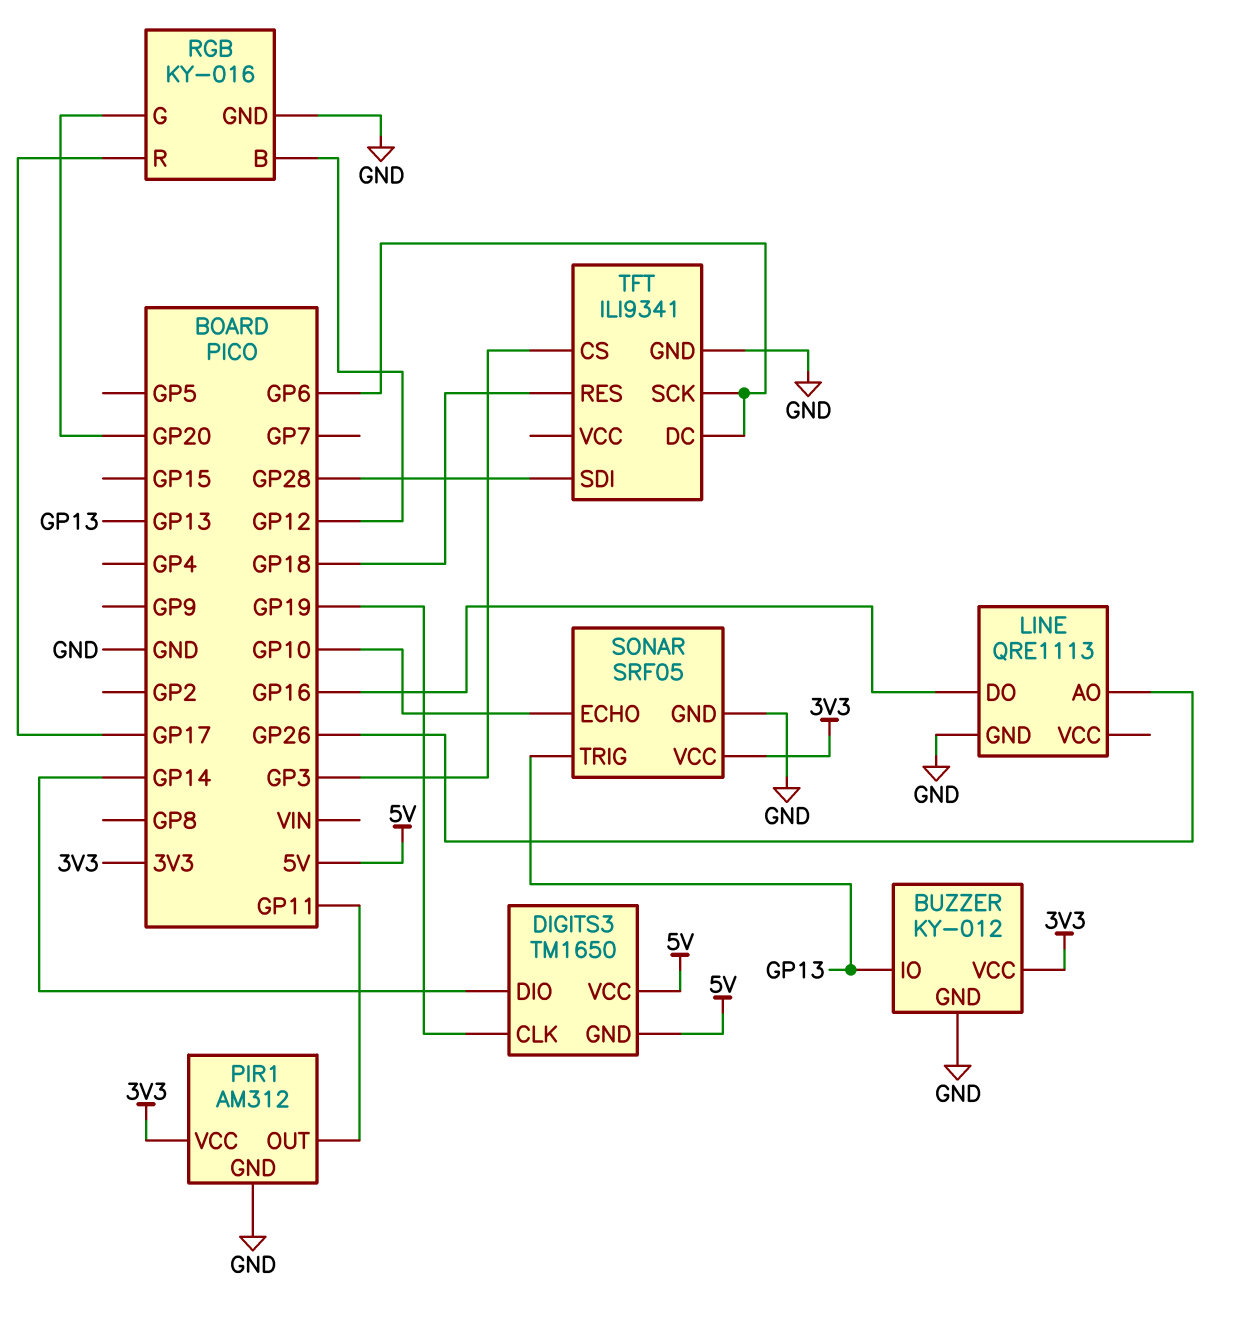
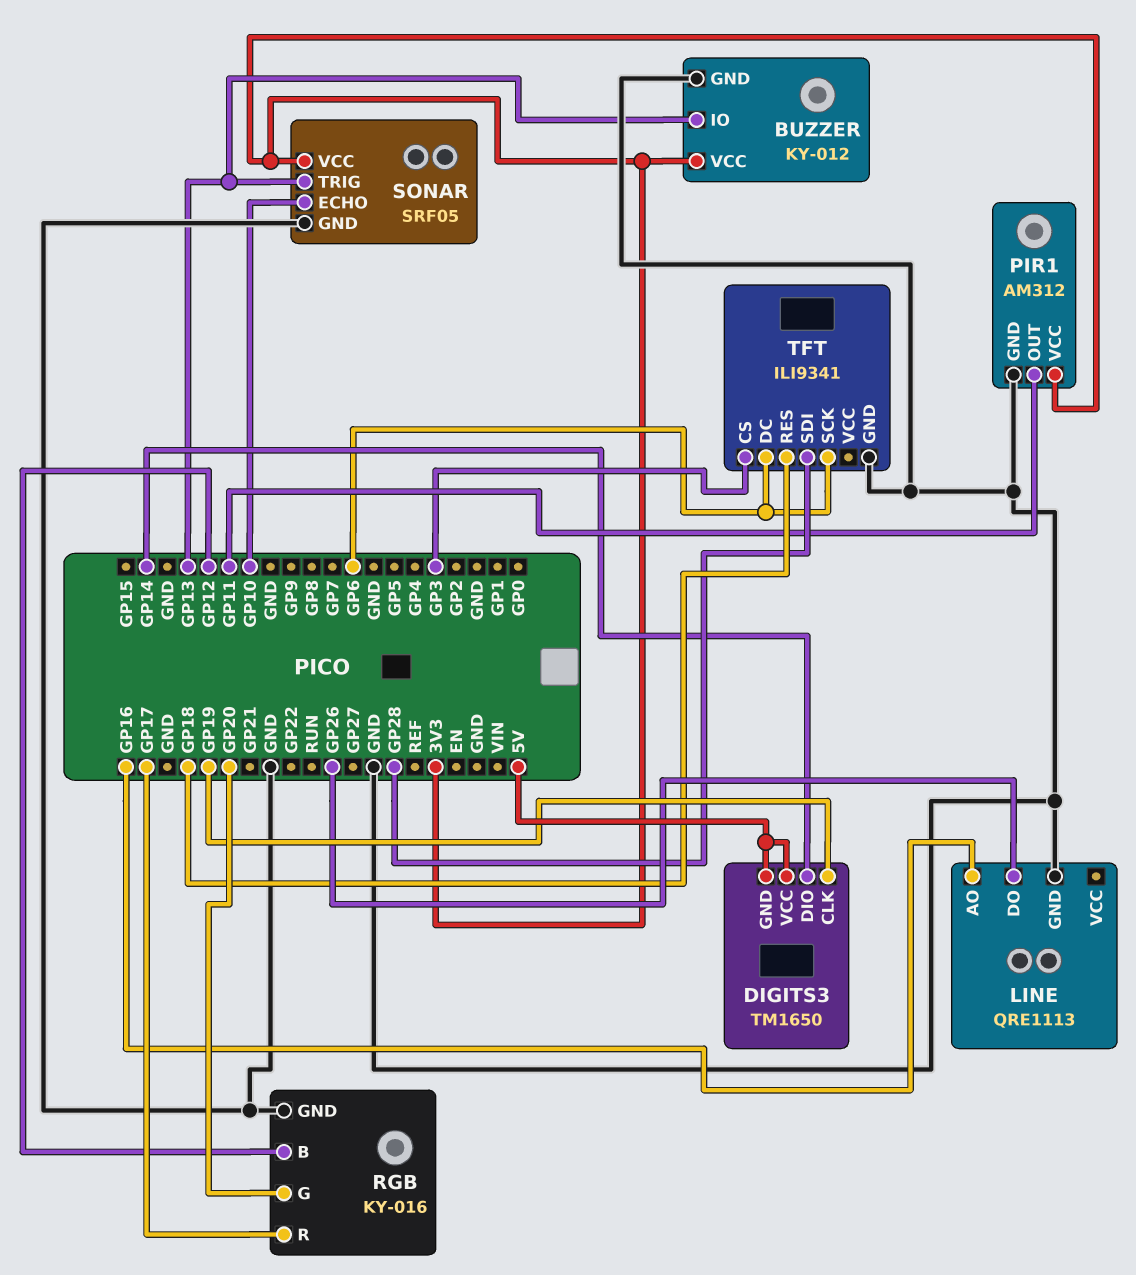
LINE pin AO: GP26 -> GP16
LINE pin DO: GP16 -> GP26

